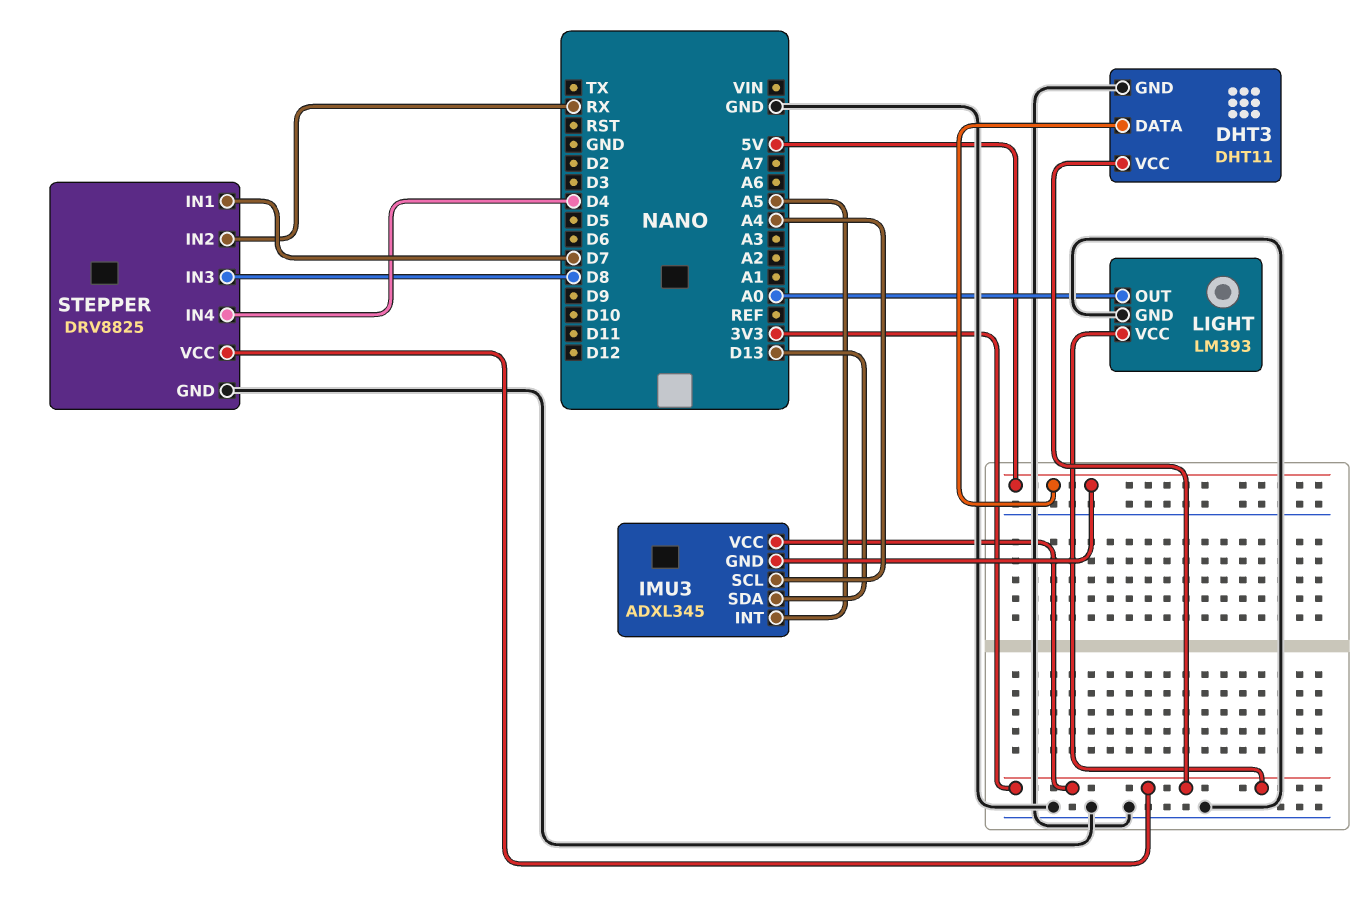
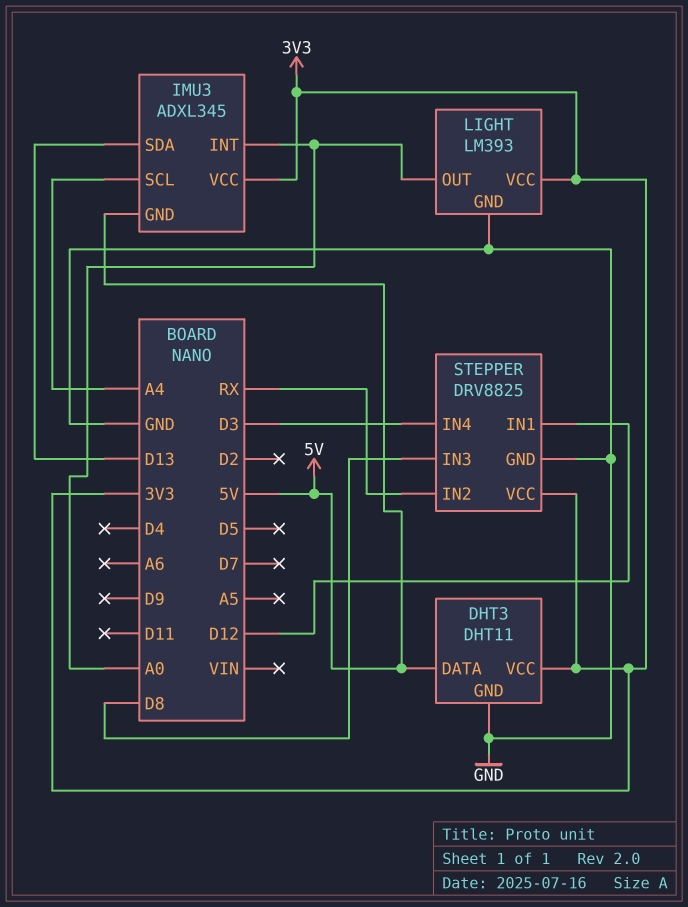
IMU3 pin INT: A5 -> A0
STEPPER pin IN1: D7 -> D12
STEPPER pin IN4: D4 -> D3

